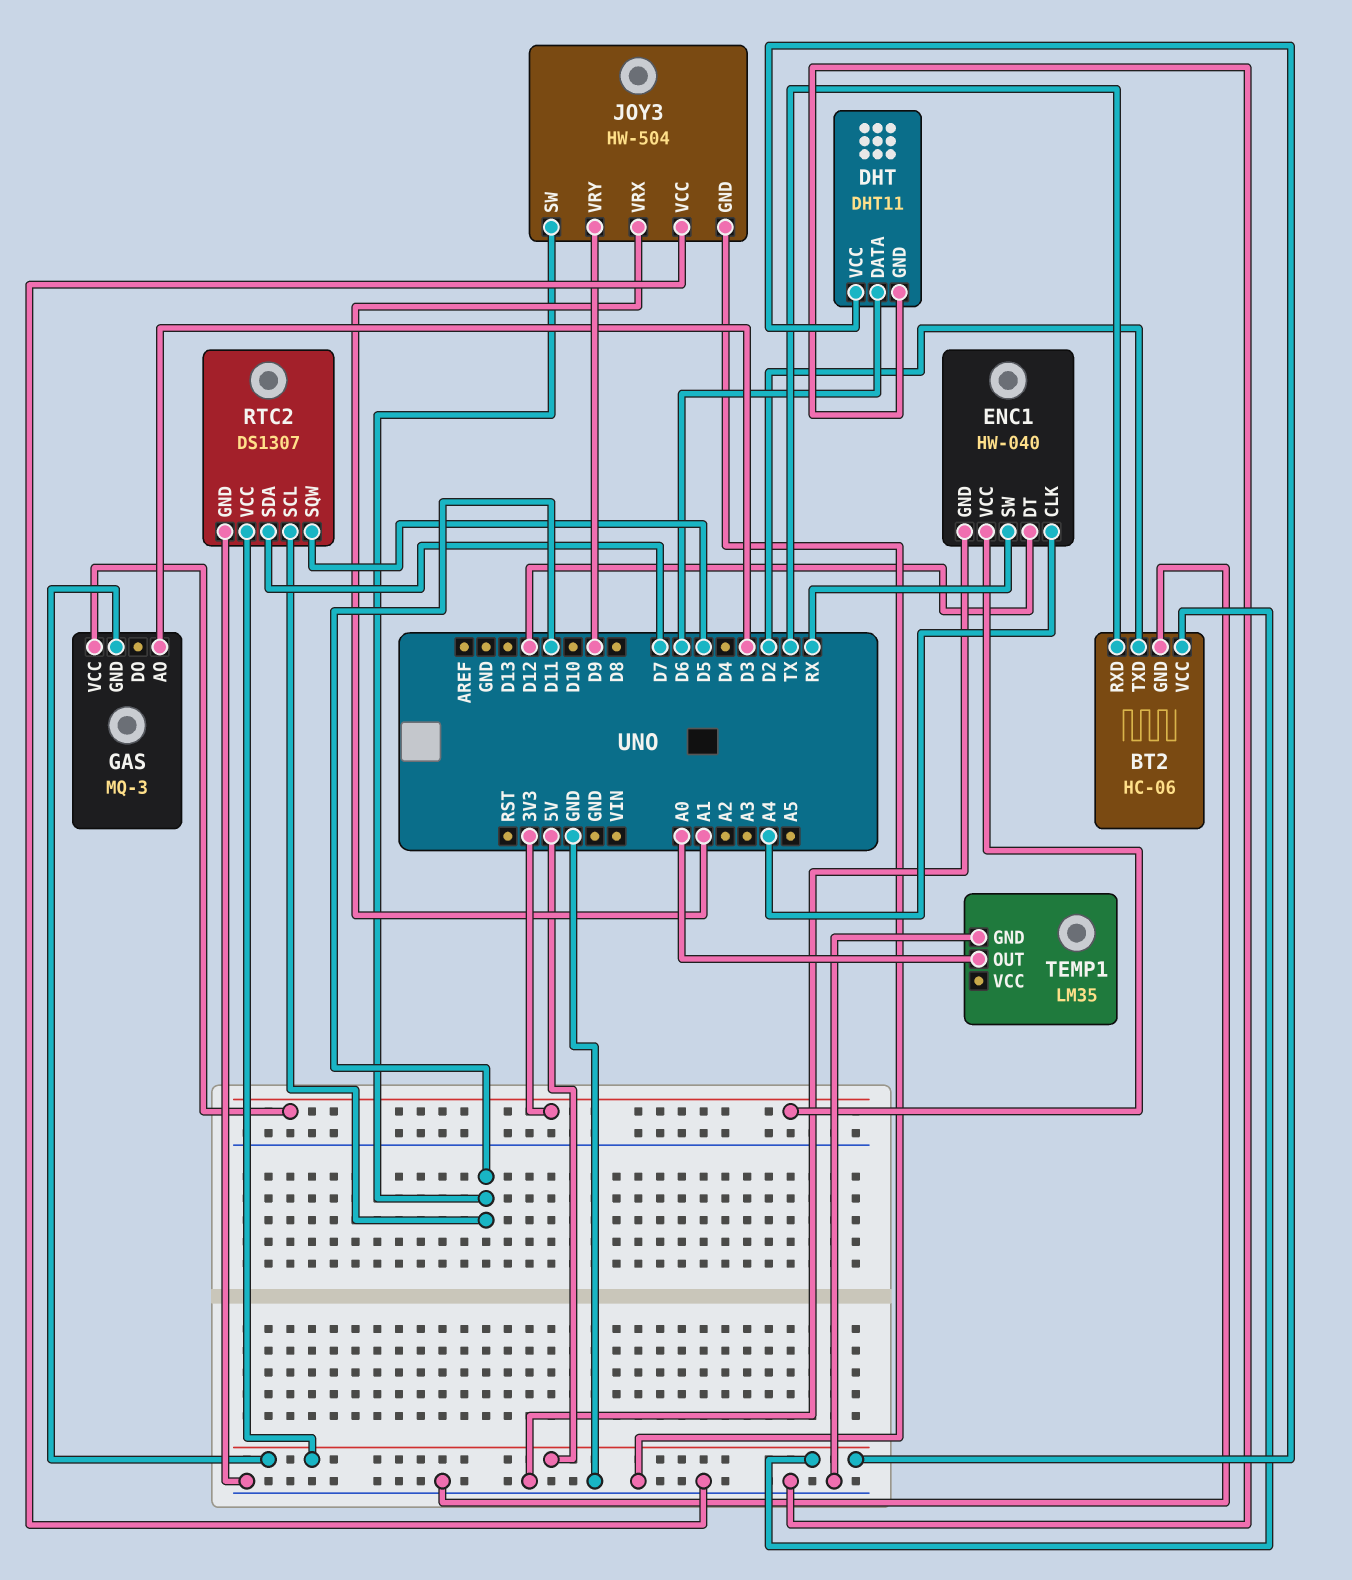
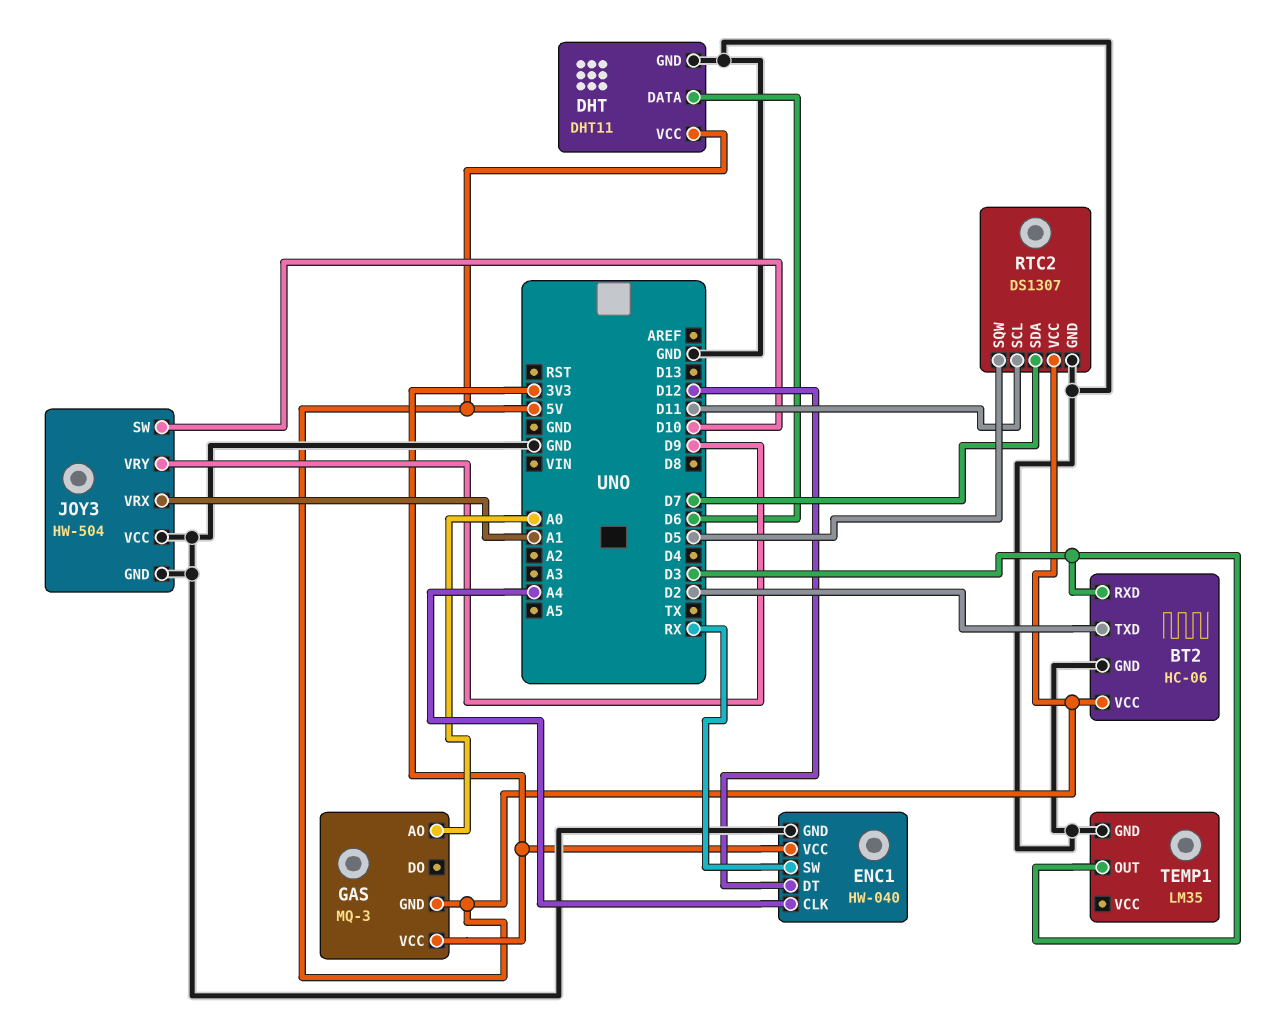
BT2 pin RXD: TX -> D3
GAS pin AO: D3 -> A0
JOY3 pin SW: D11 -> D10
TEMP1 pin OUT: A0 -> D3

